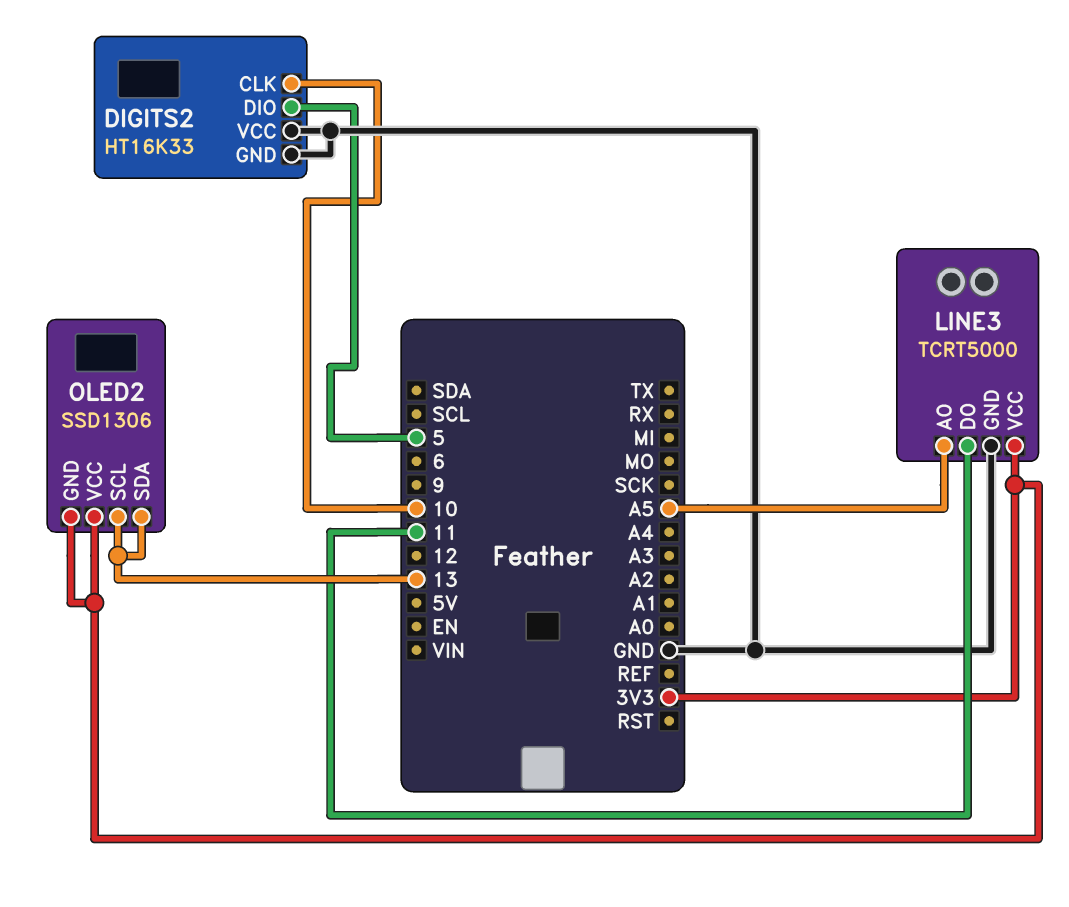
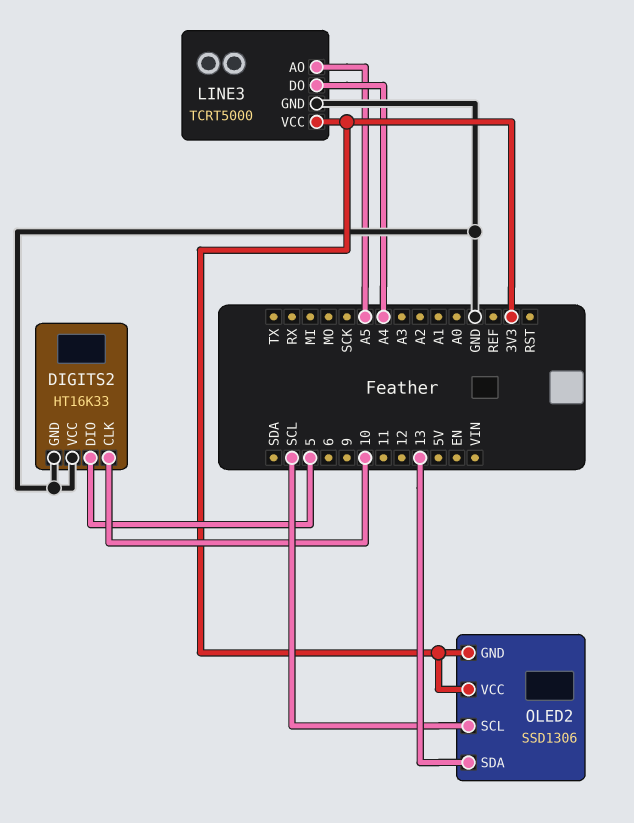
LINE3 pin DO: 11 -> A4
OLED2 pin SCL: 13 -> SCL

